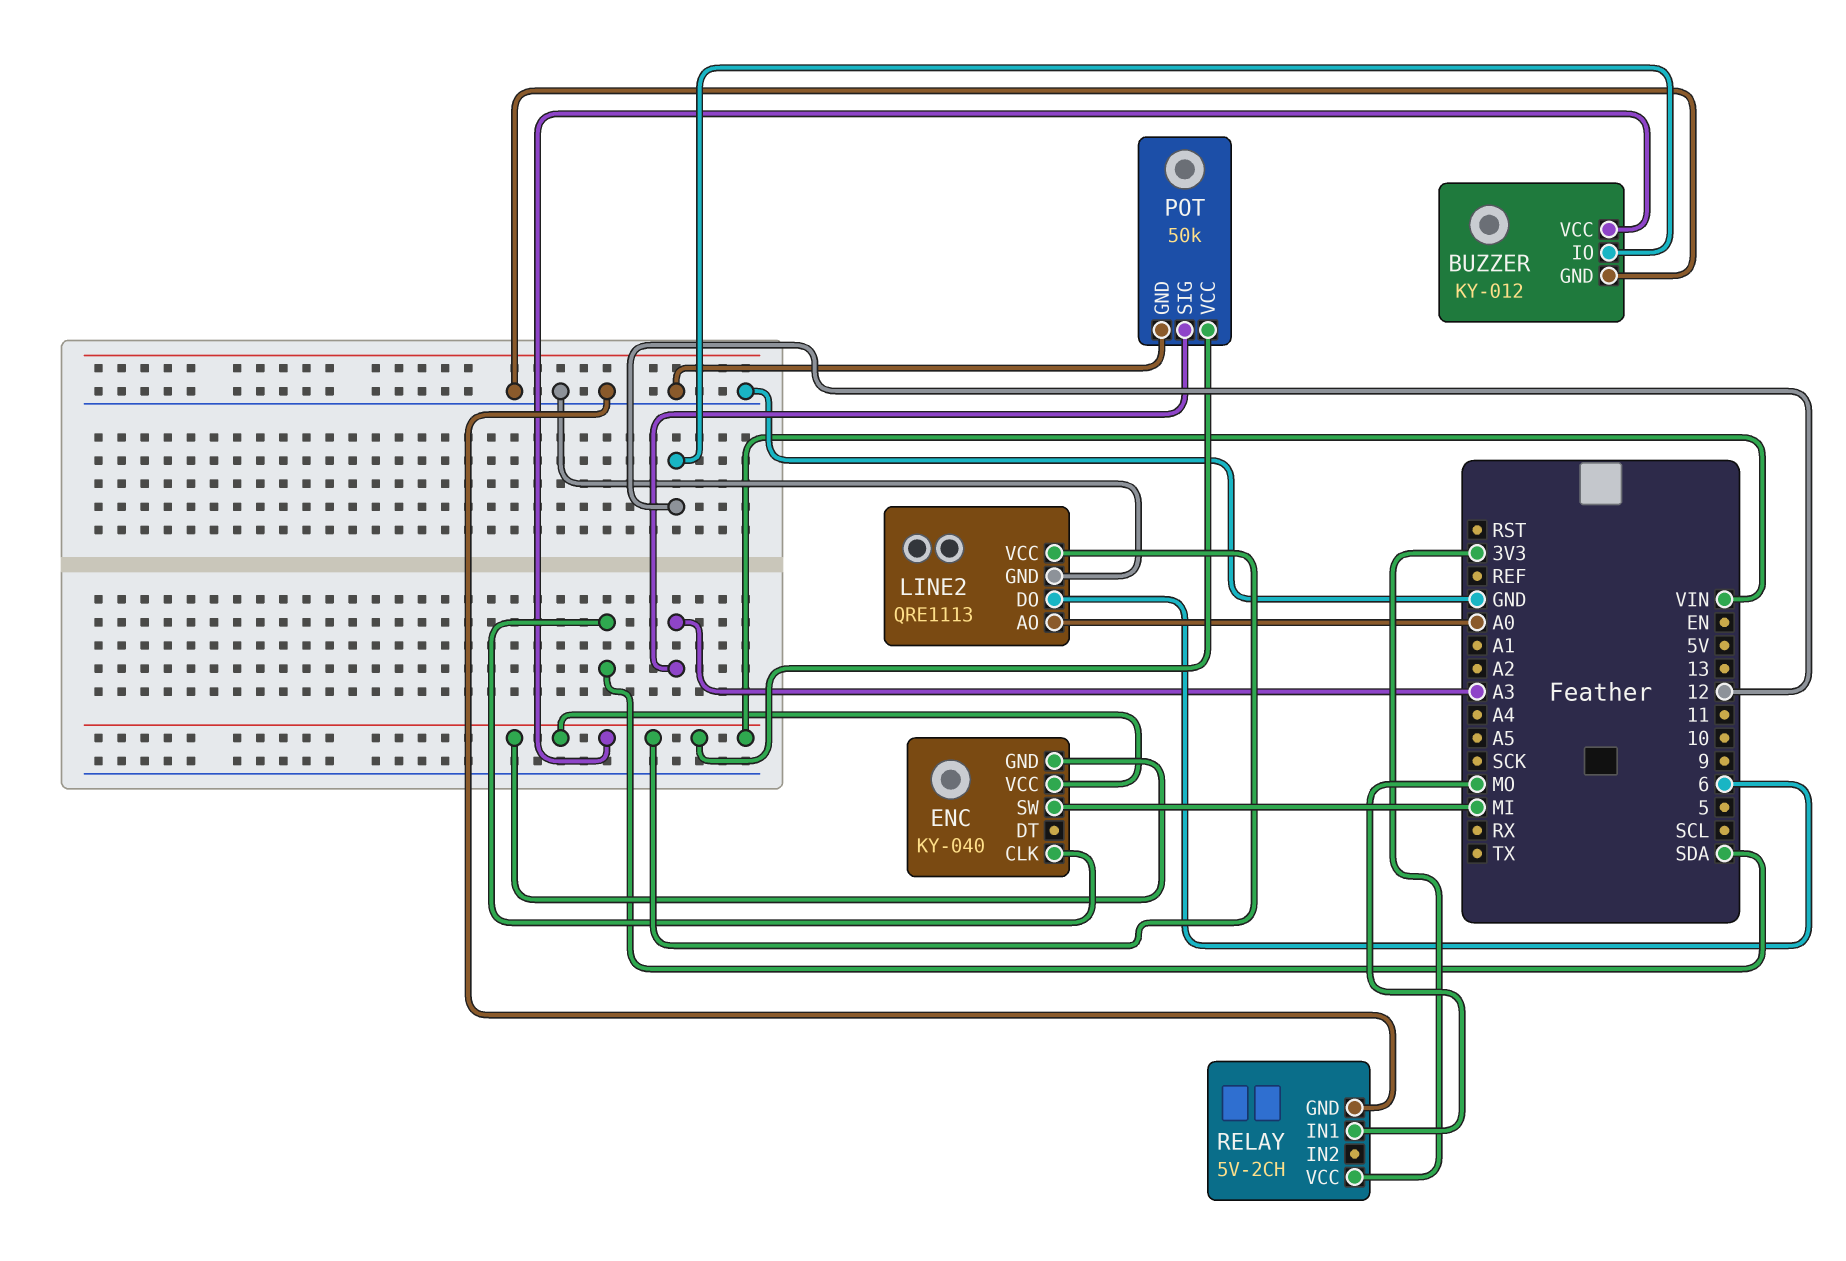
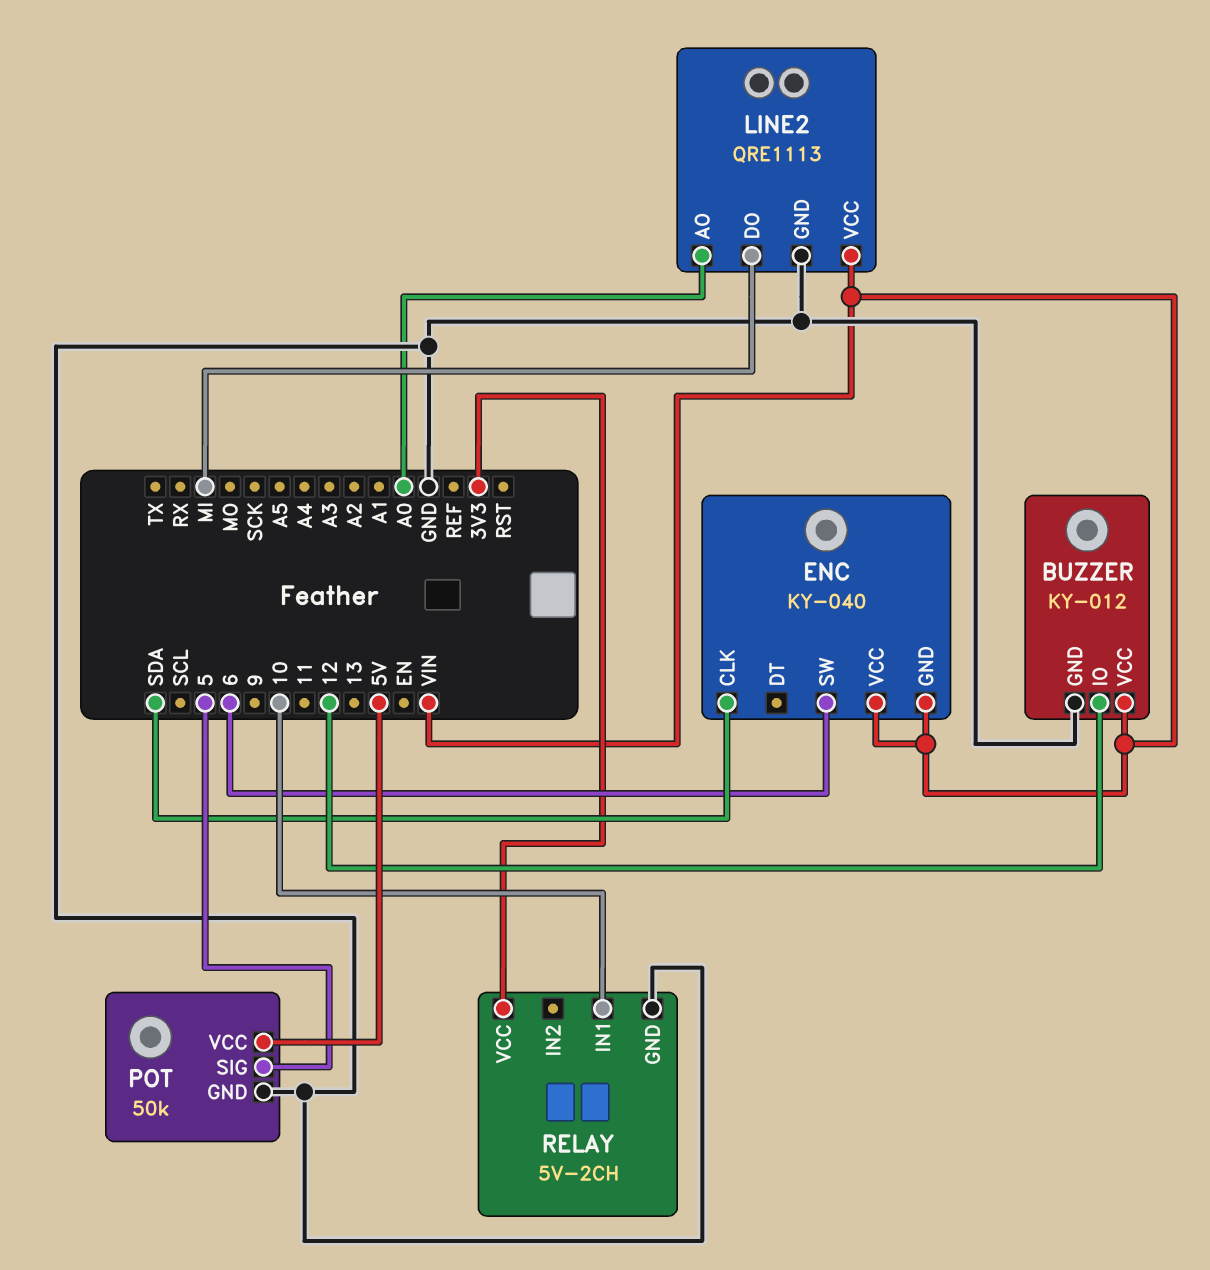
ENC pin SW: MI -> 6
LINE2 pin DO: 6 -> MI
POT pin SIG: A3 -> 5
POT pin VCC: VIN -> 5V
RELAY pin IN1: MO -> 10

